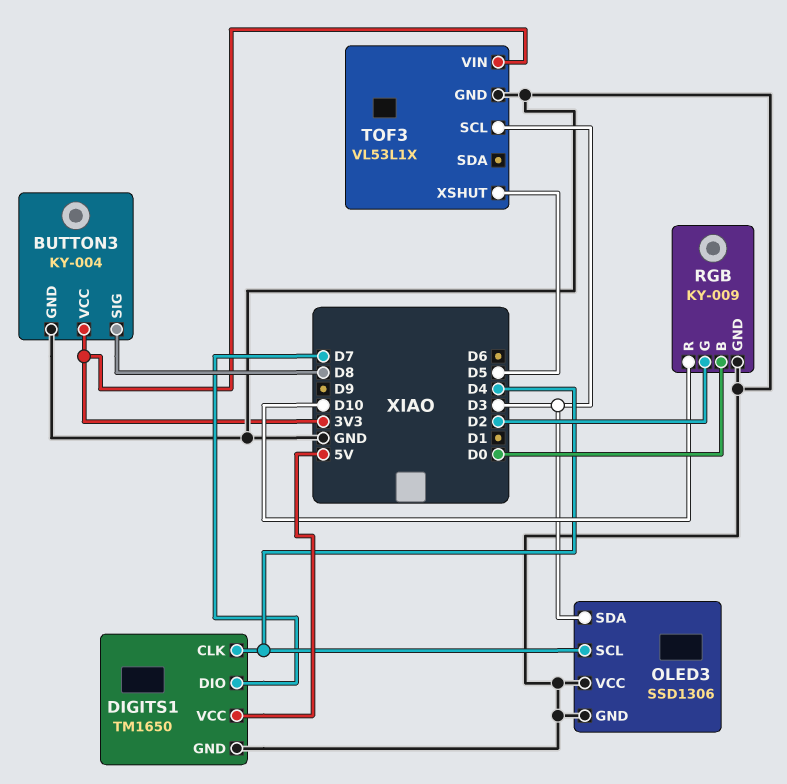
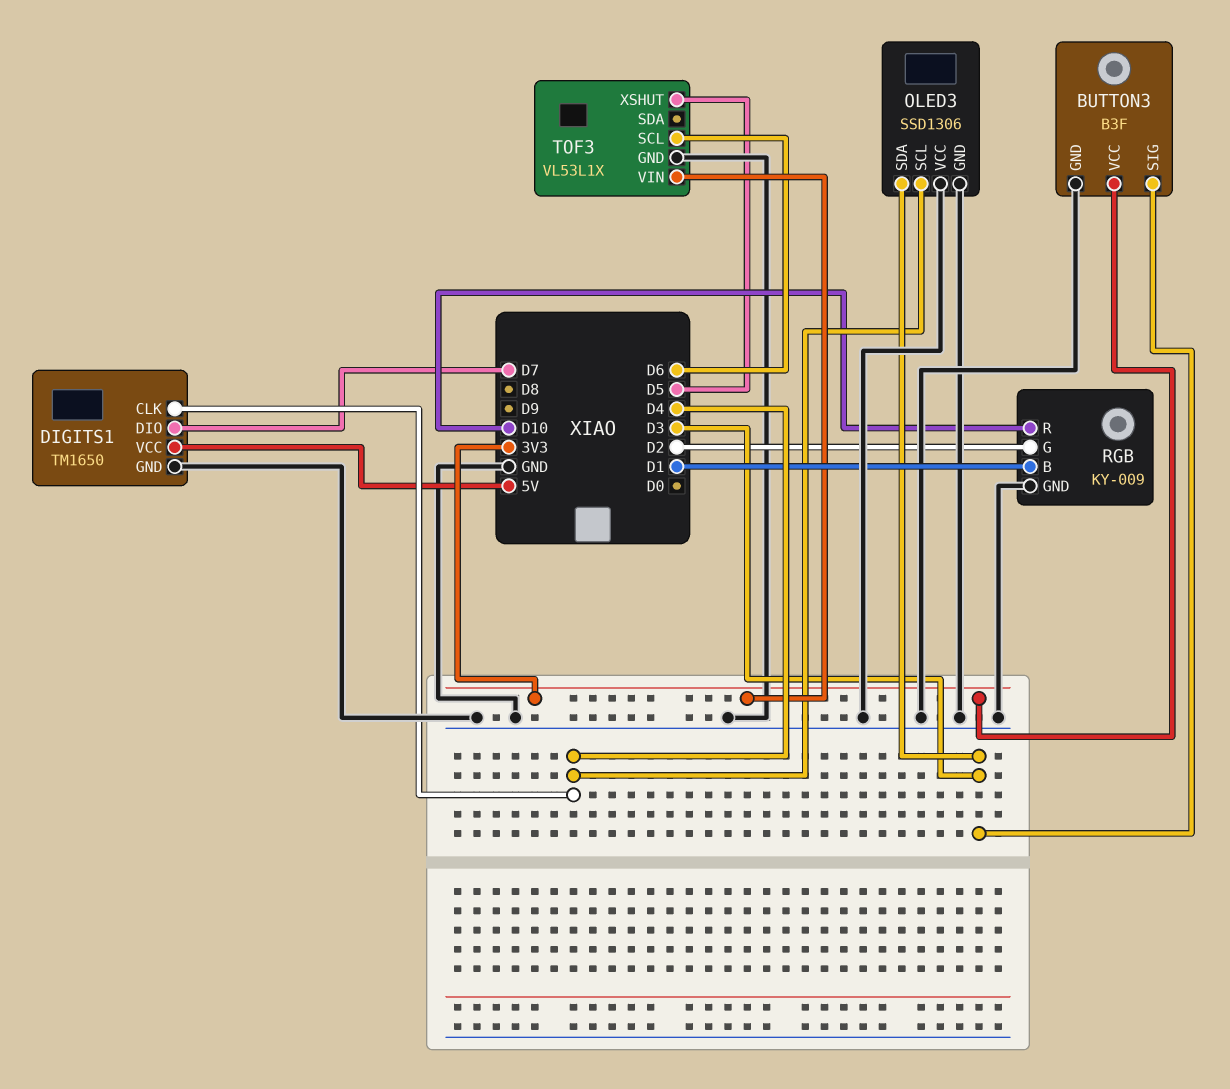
BUTTON3: KY-004 -> B3F
BUTTON3 pin SIG: D8 -> D3
RGB pin B: D0 -> D1
TOF3 pin SCL: D3 -> D6

